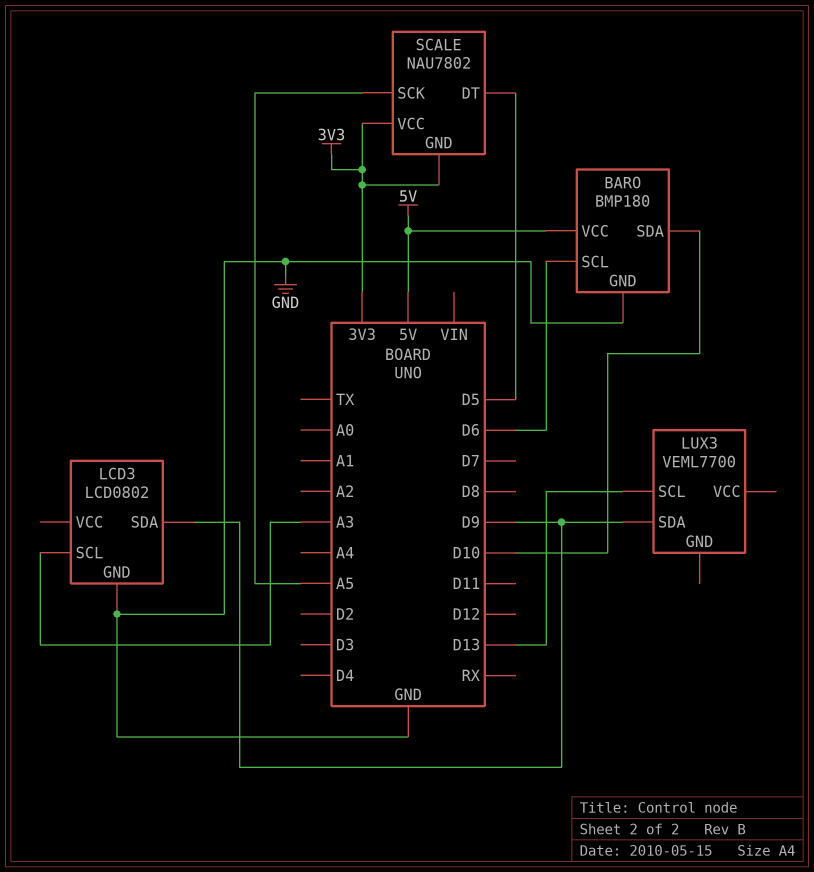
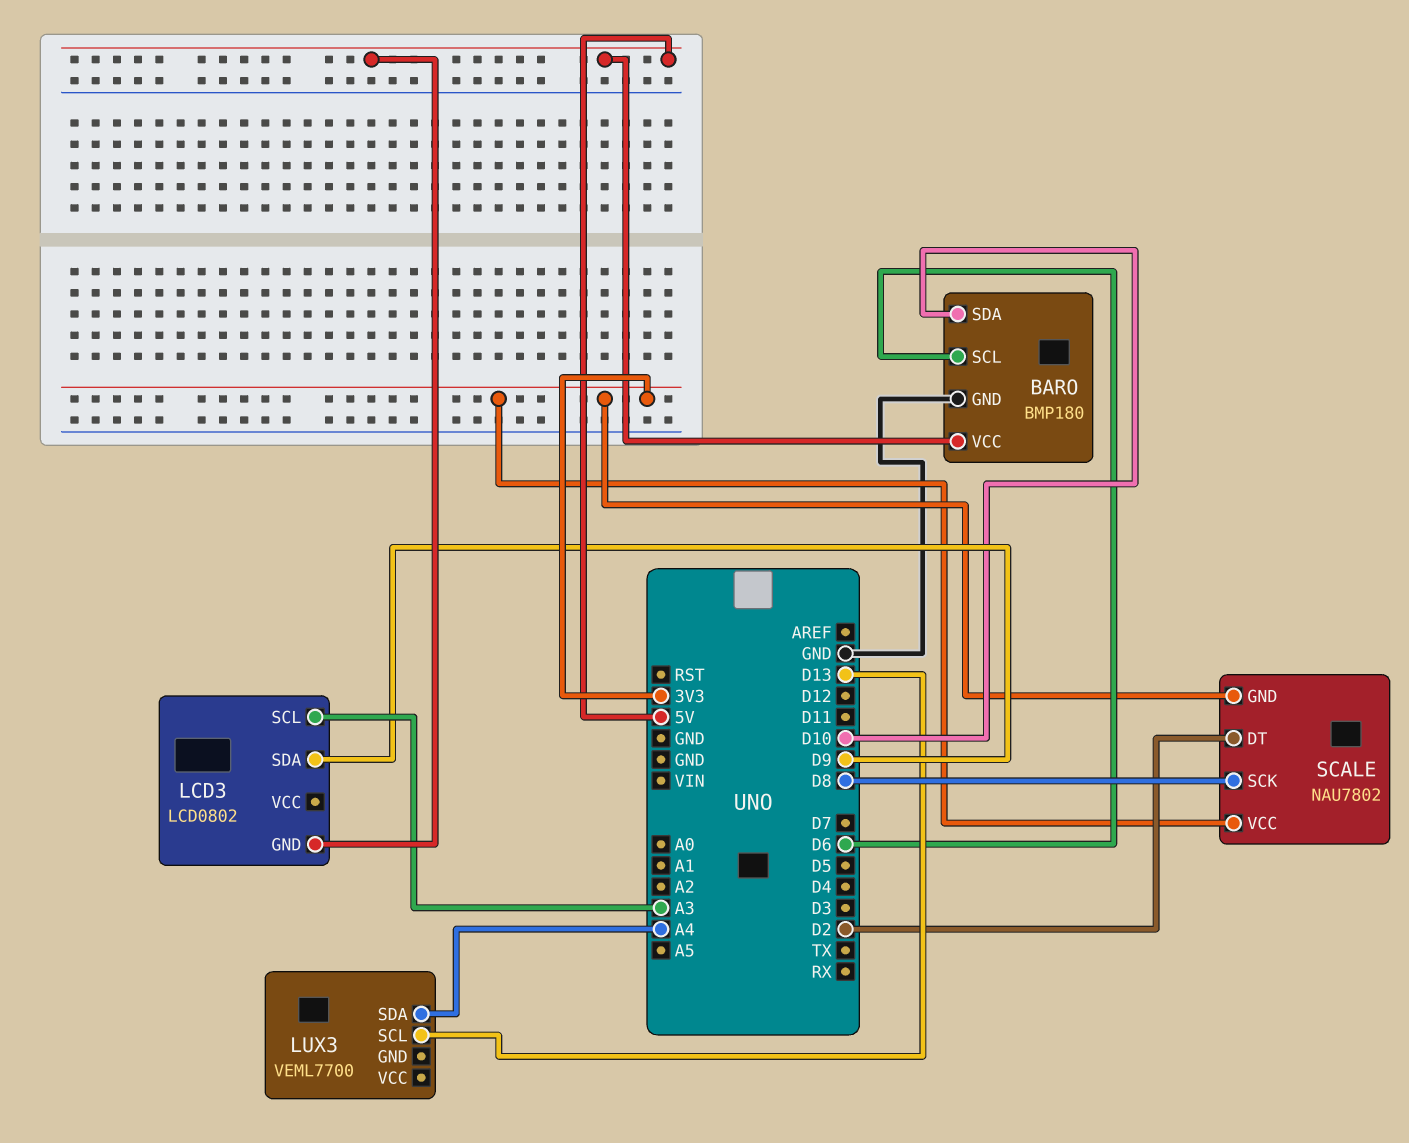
LCD3 pin GND: GND -> 5V
LUX3 pin SDA: D9 -> A4
SCALE pin DT: D5 -> D2
SCALE pin SCK: A5 -> D8

